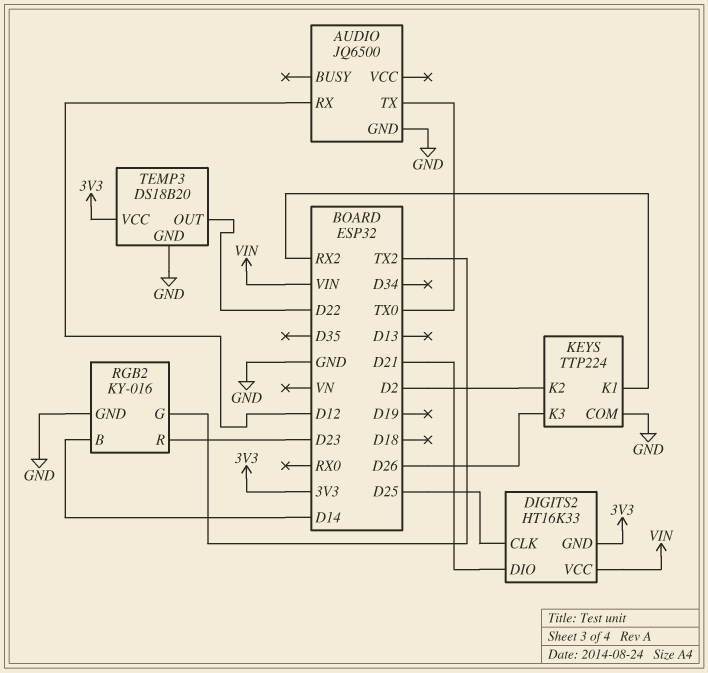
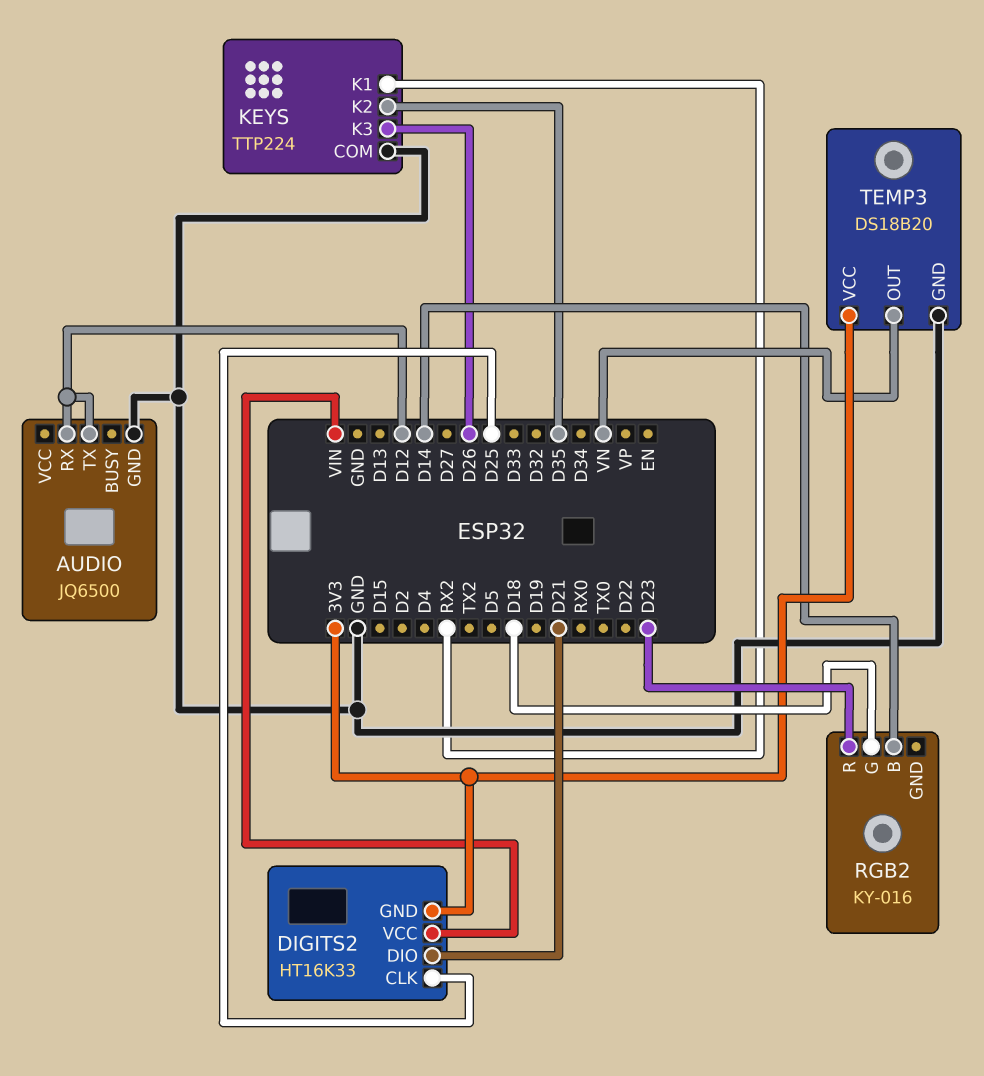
AUDIO pin TX: TX0 -> D12
KEYS pin K2: D2 -> D35
RGB2 pin G: TX2 -> D18
RGB2 pin GND: GND -> none
TEMP3 pin OUT: D22 -> VN

